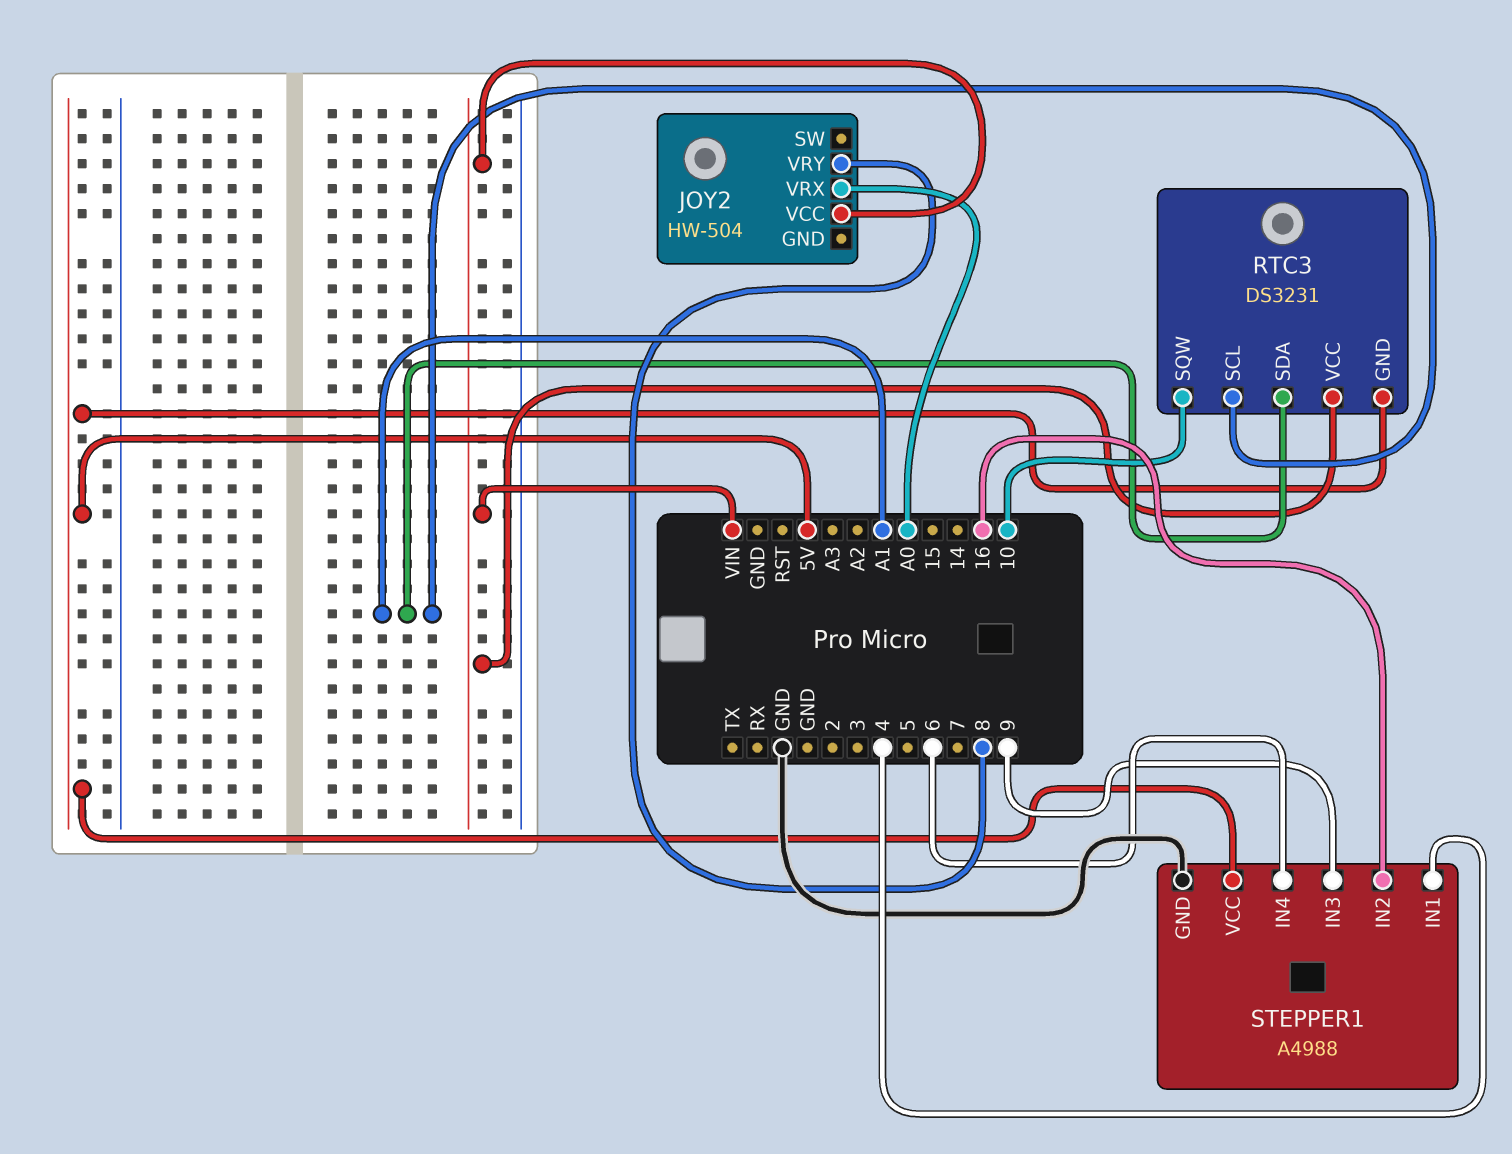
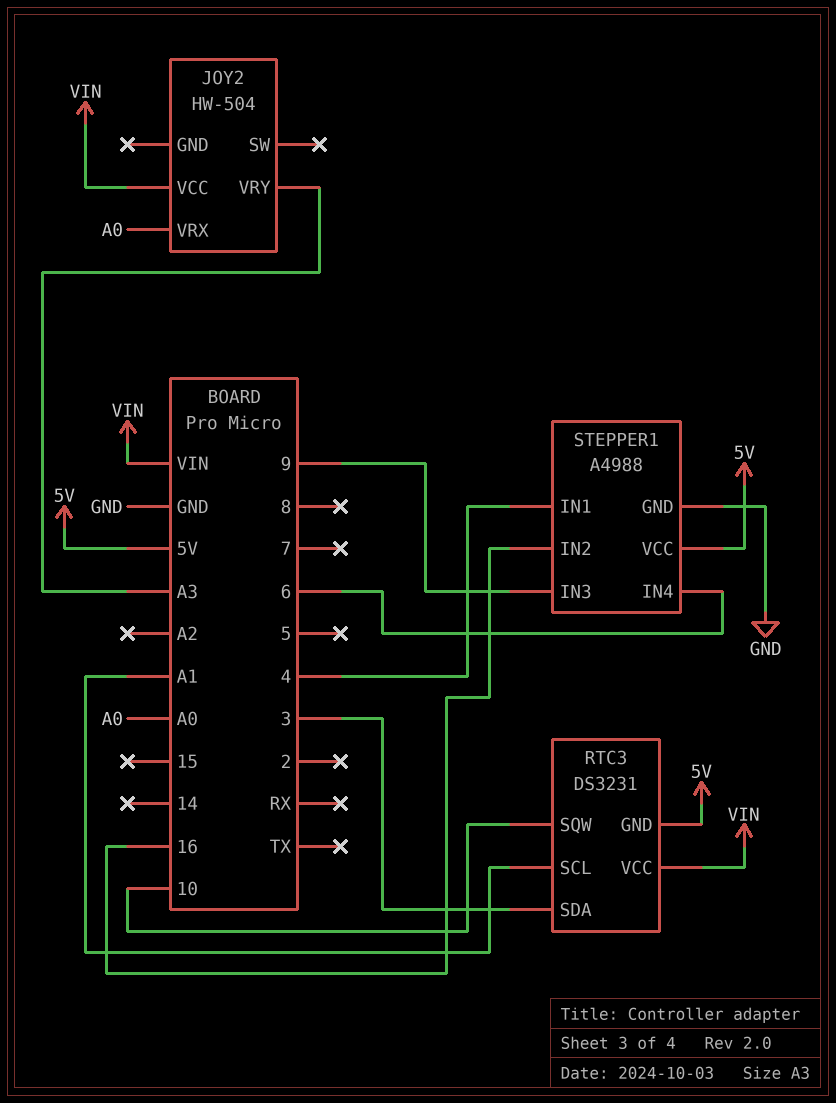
JOY2 pin VRY: 8 -> A3
RTC3 pin SDA: A1 -> 3

